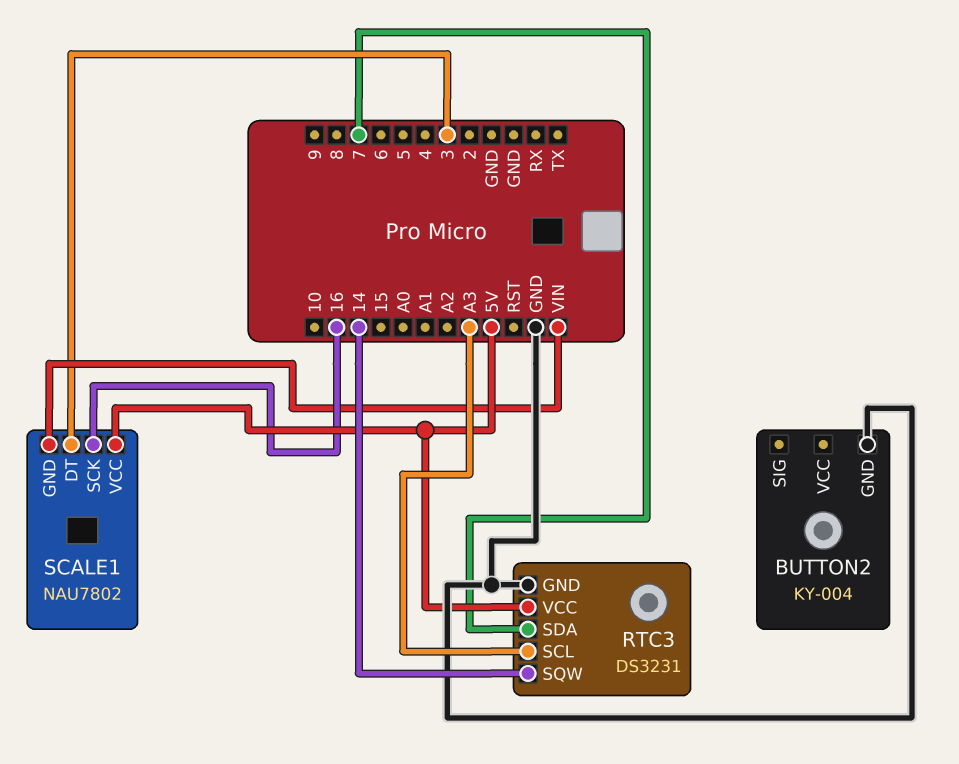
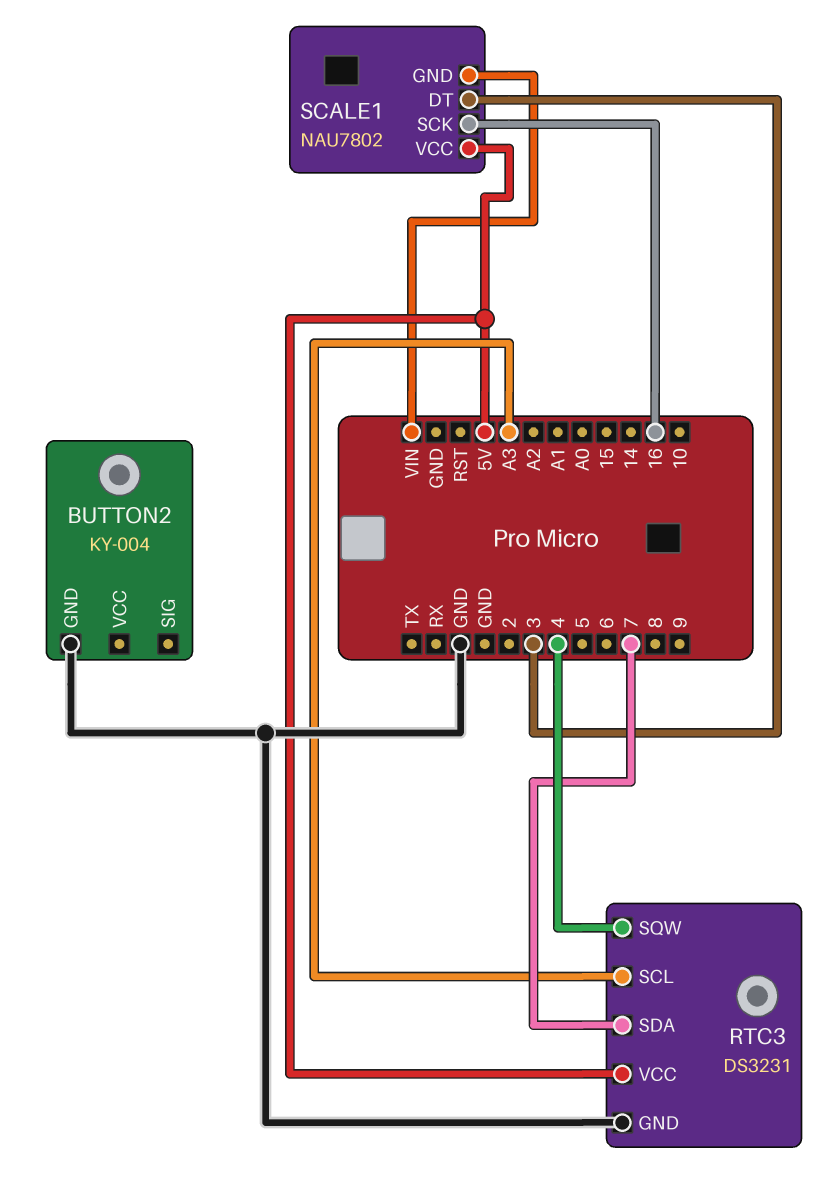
RTC3 pin SQW: 14 -> 4

